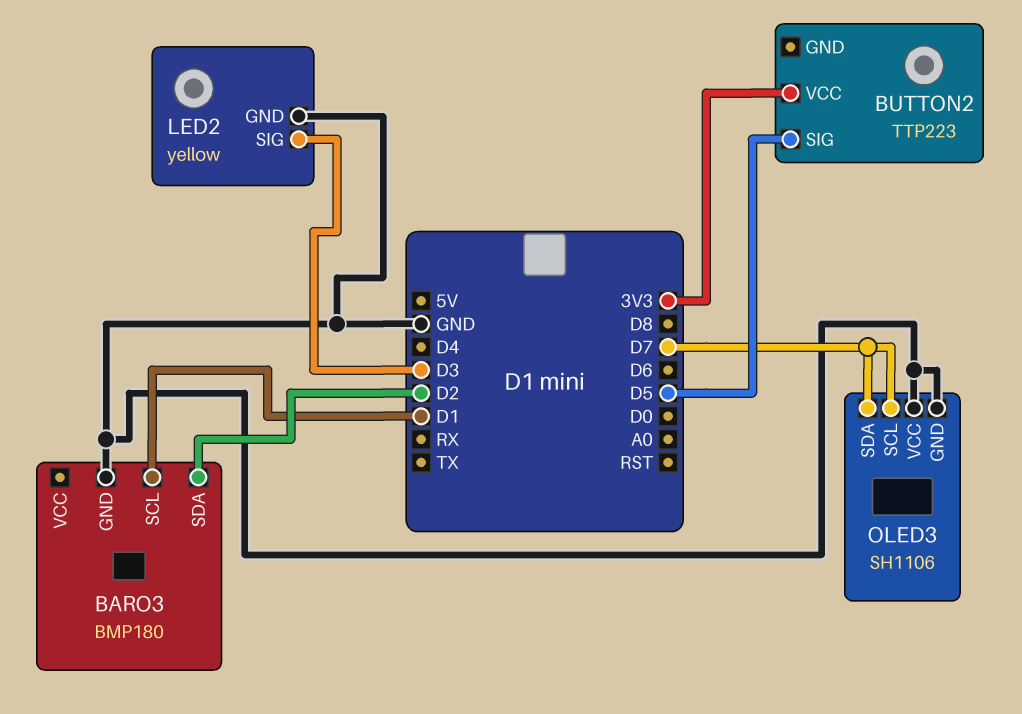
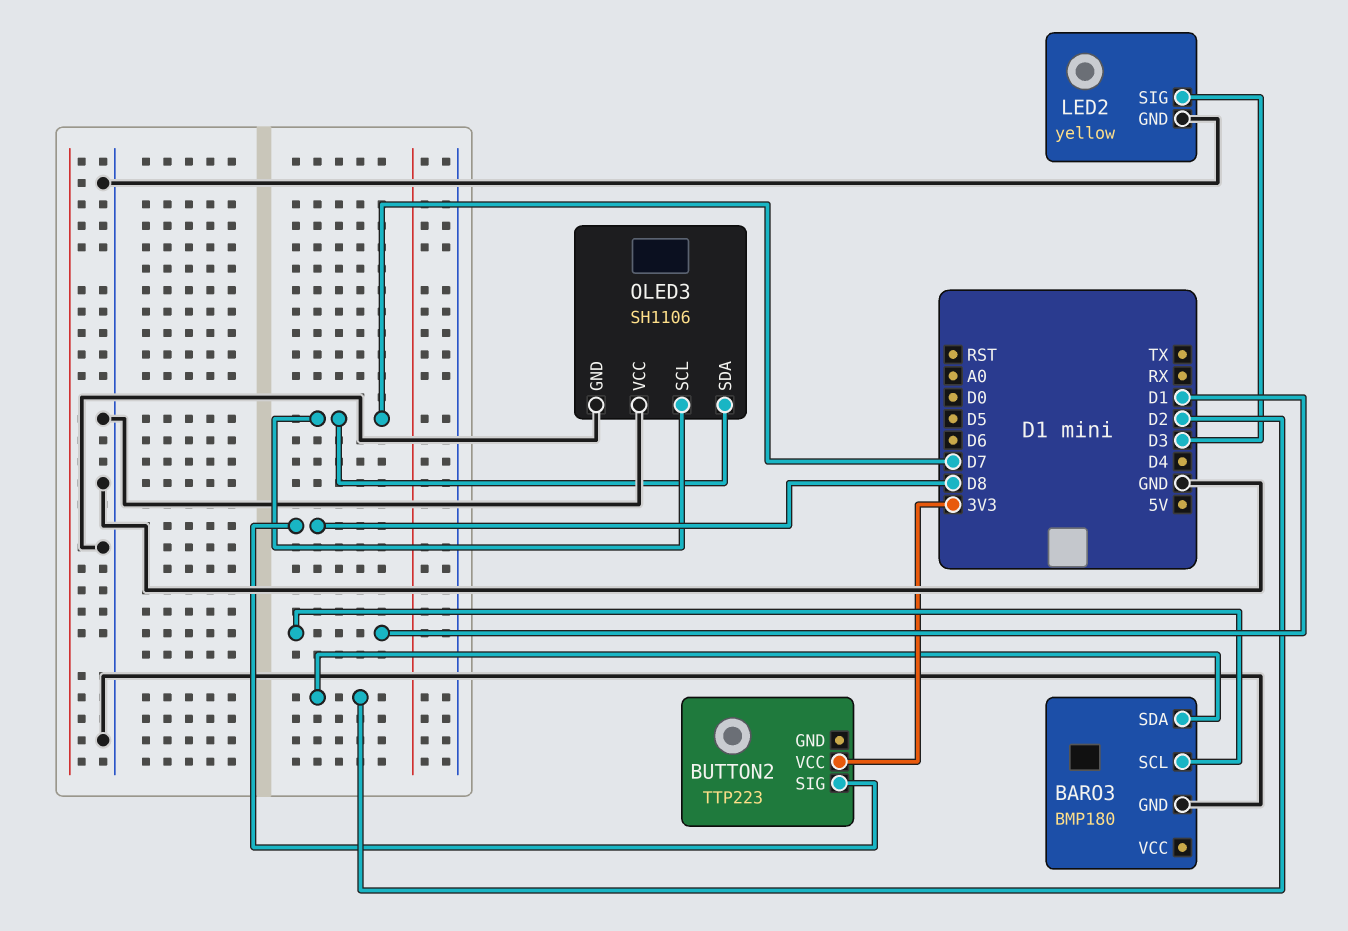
BUTTON2 pin SIG: D5 -> D8

